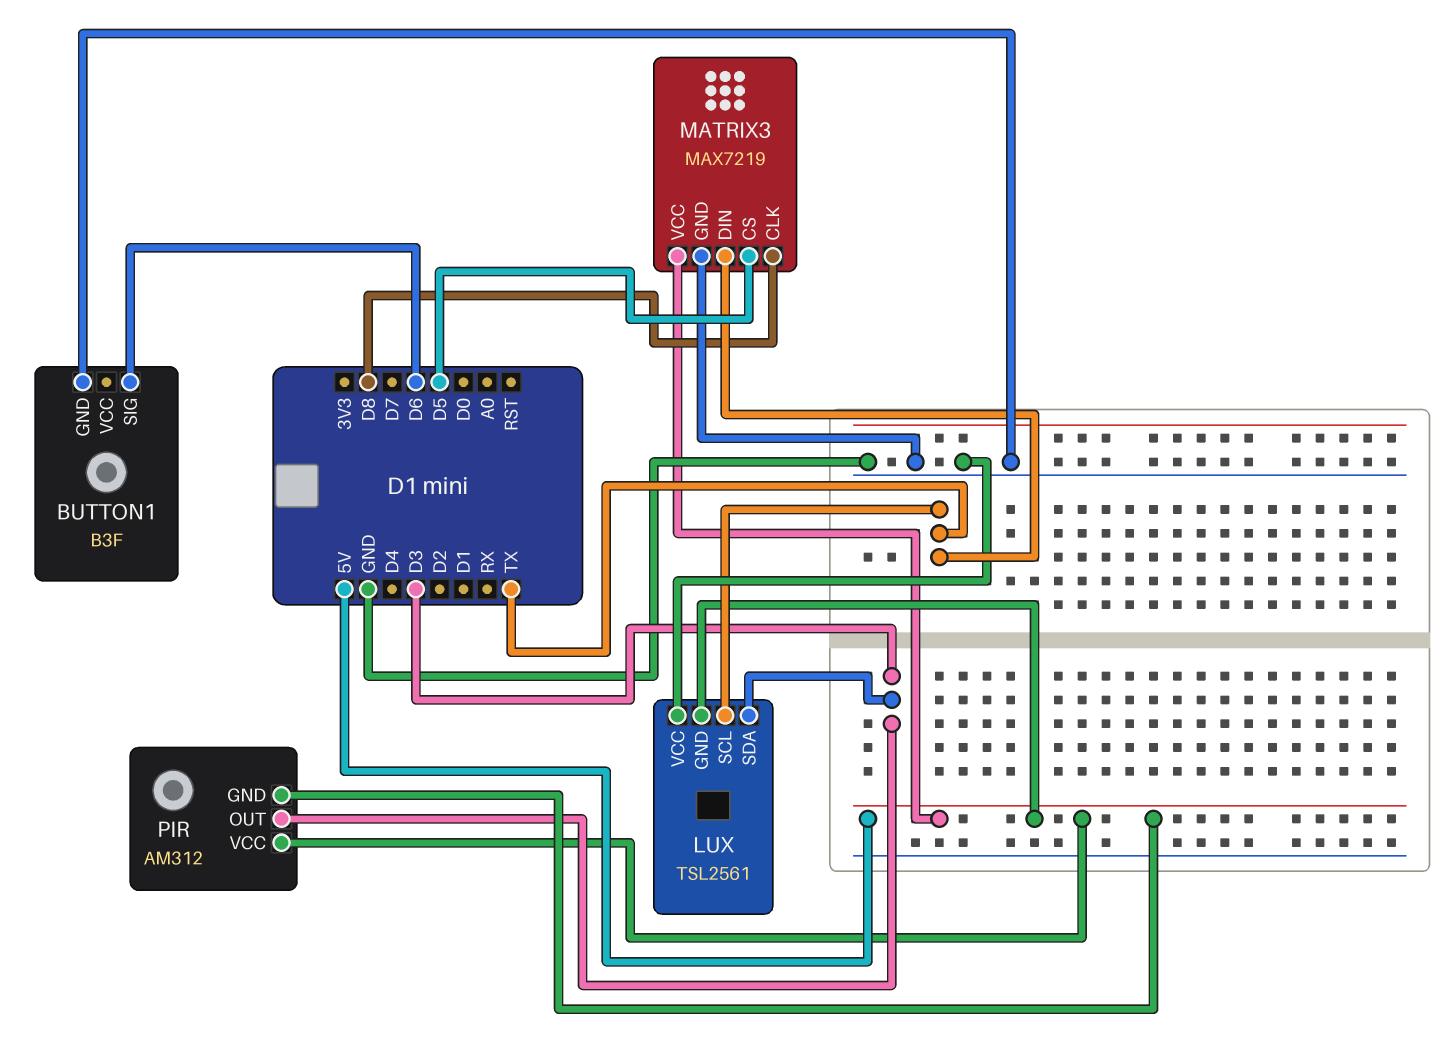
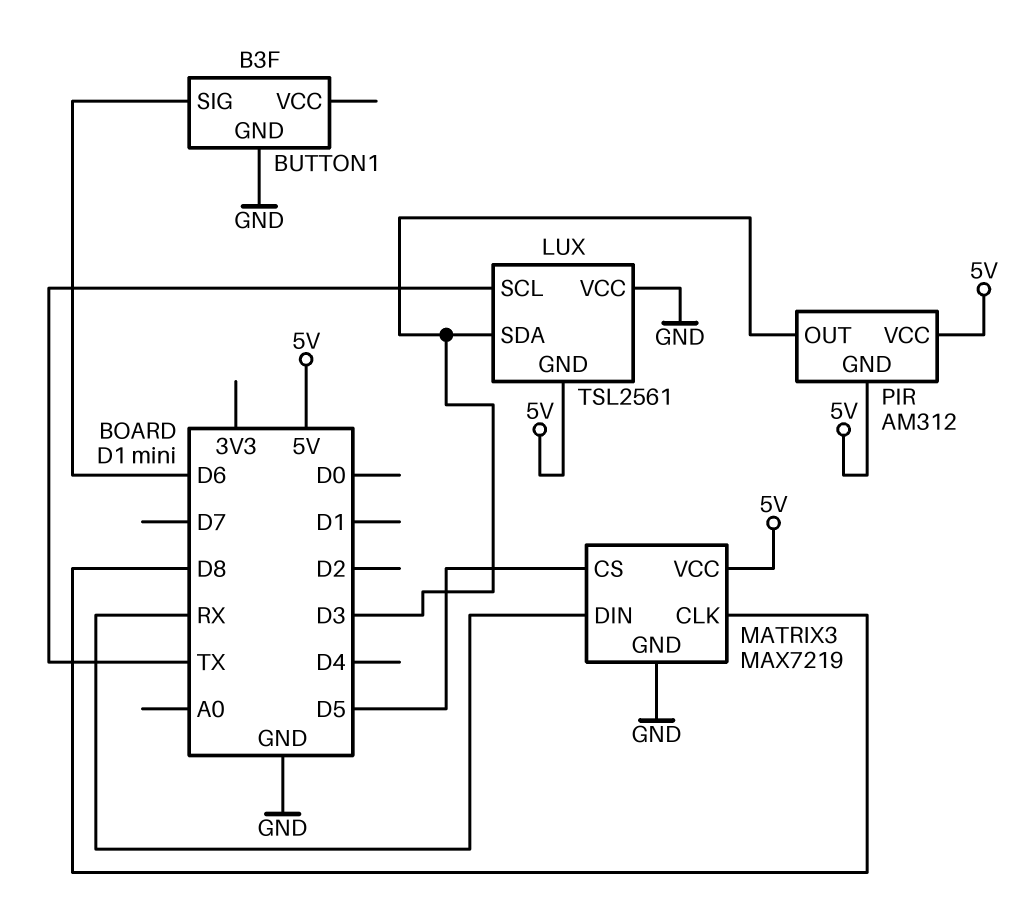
MATRIX3 pin DIN: TX -> RX

